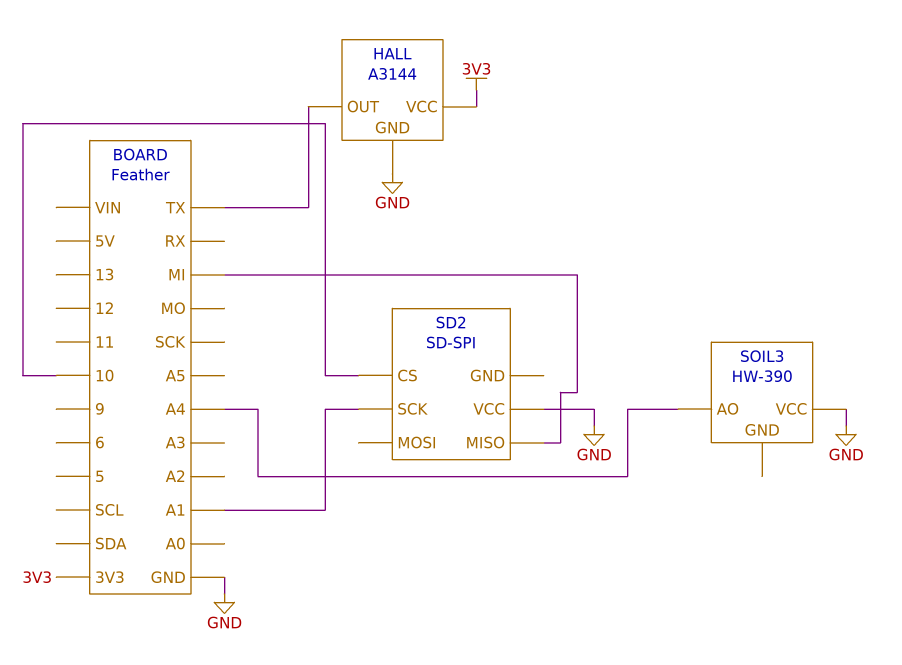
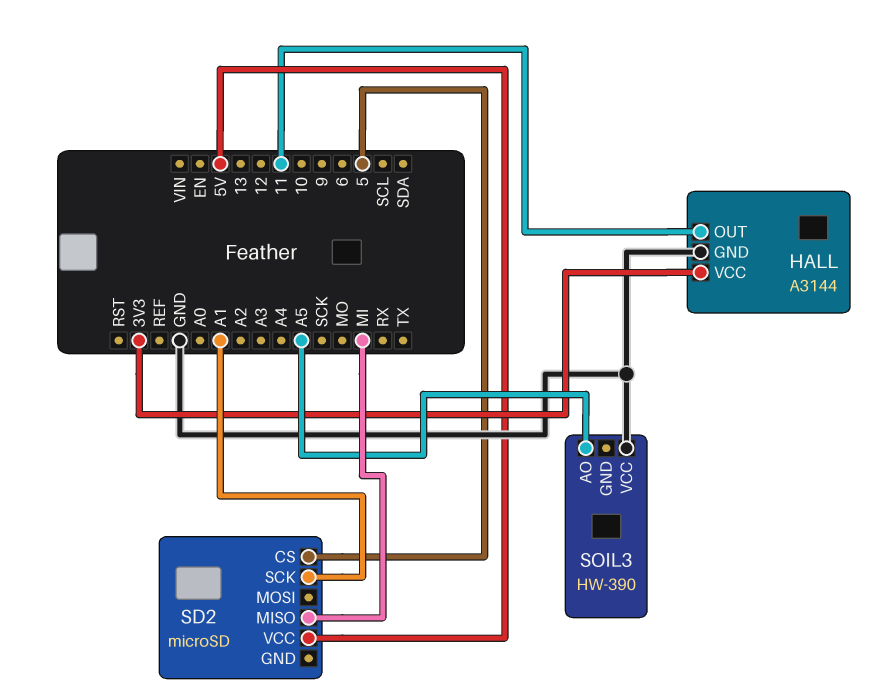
HALL pin OUT: TX -> 11
SD2: SD-SPI -> microSD
SD2 pin CS: 10 -> 5
SD2 pin VCC: GND -> 5V
SOIL3 pin AO: A4 -> A5

